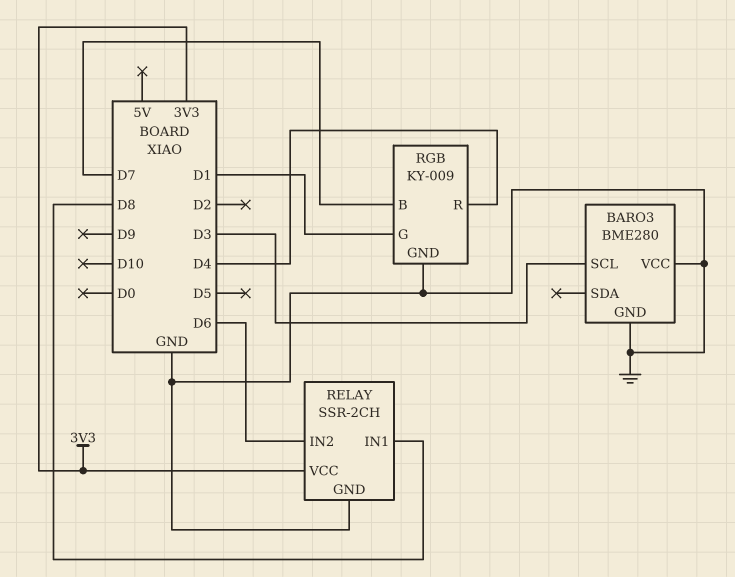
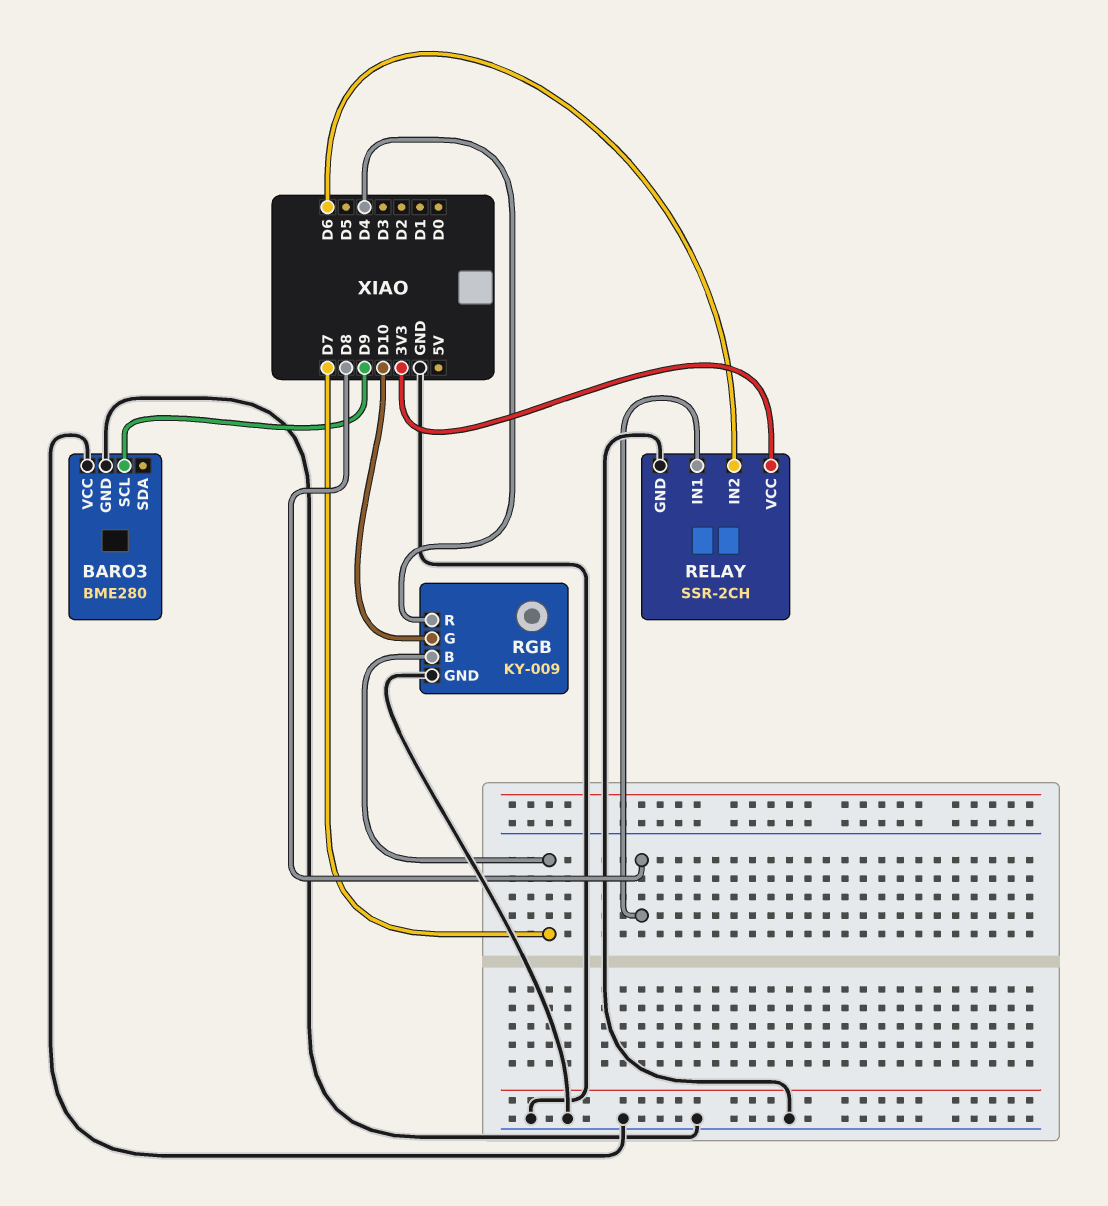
BARO3 pin SCL: D3 -> D9
RGB pin G: D1 -> D10

